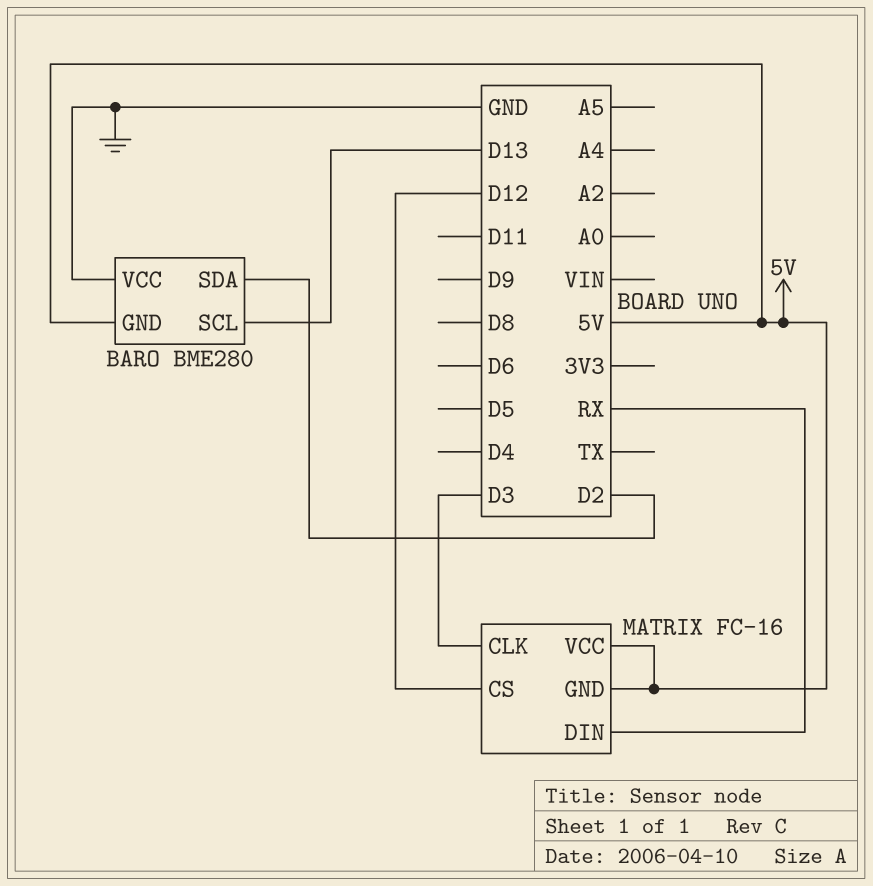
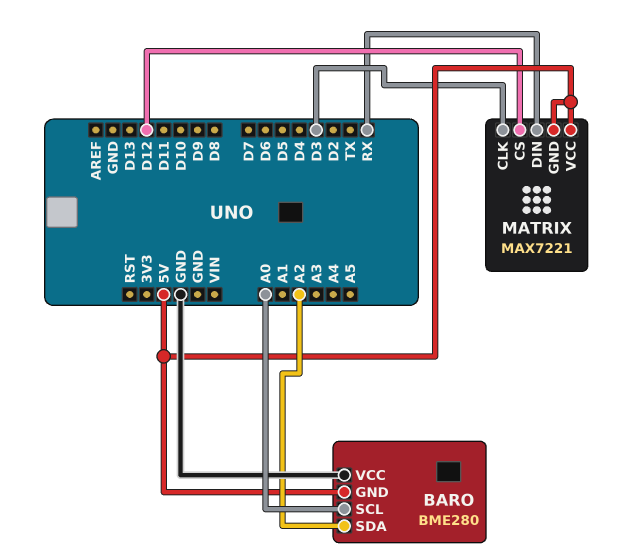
BARO pin SCL: D13 -> A0
BARO pin SDA: D2 -> A2
MATRIX: FC-16 -> MAX7221

